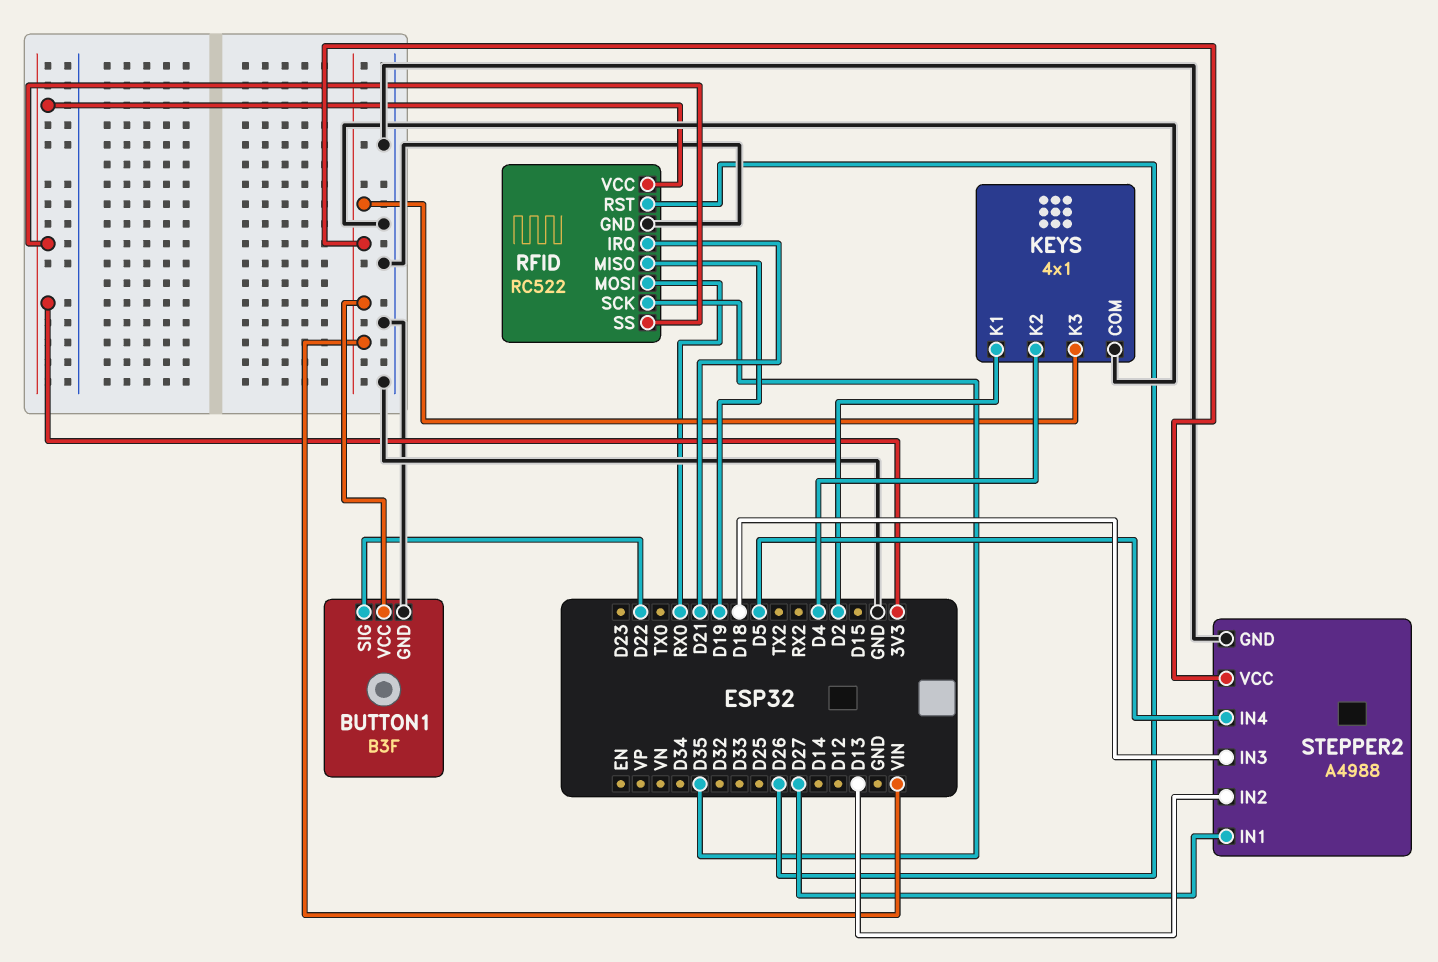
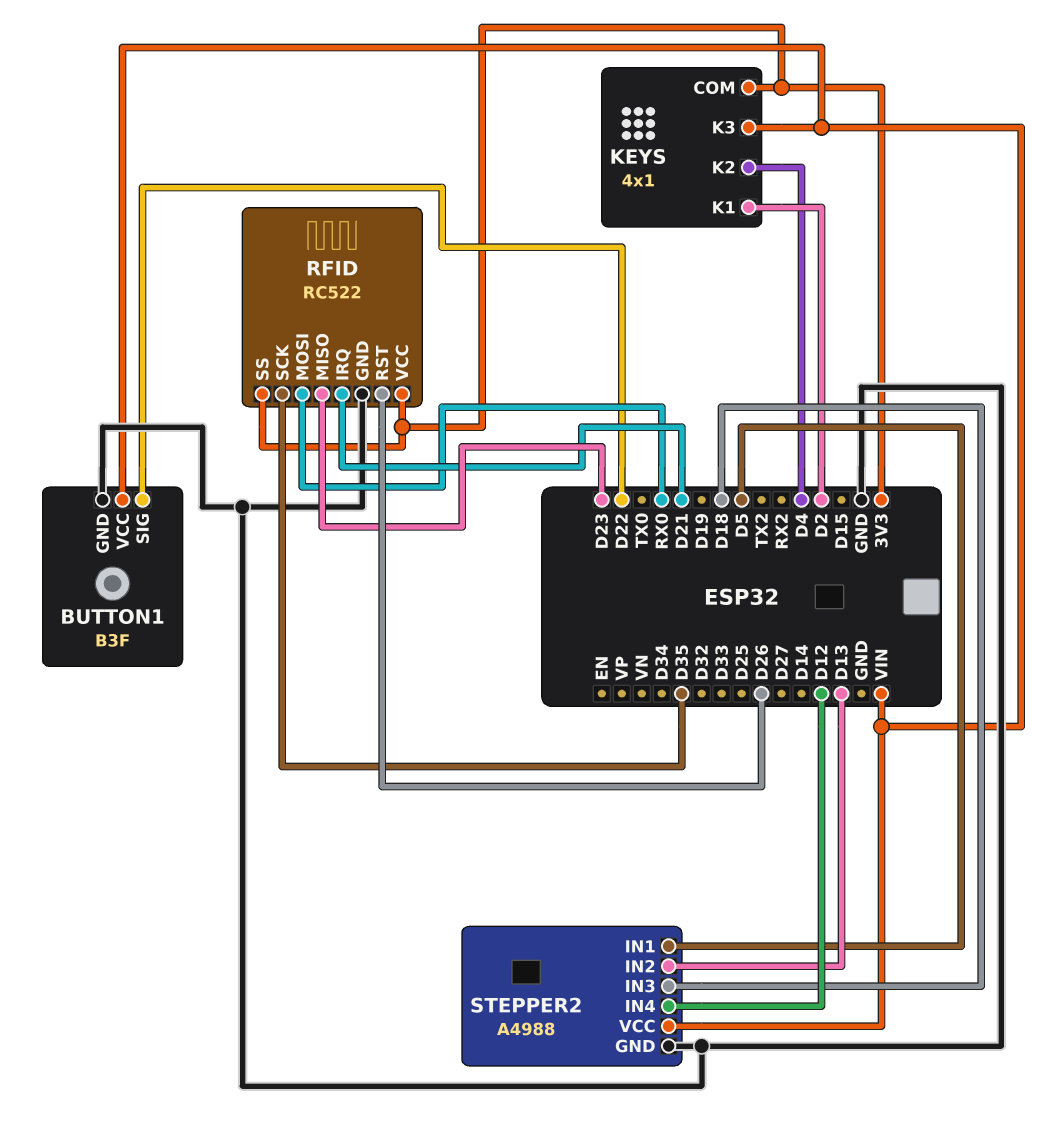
KEYS pin COM: GND -> 3V3
RFID pin MISO: D19 -> D23
STEPPER2 pin IN1: D27 -> D5
STEPPER2 pin IN4: D5 -> D12

